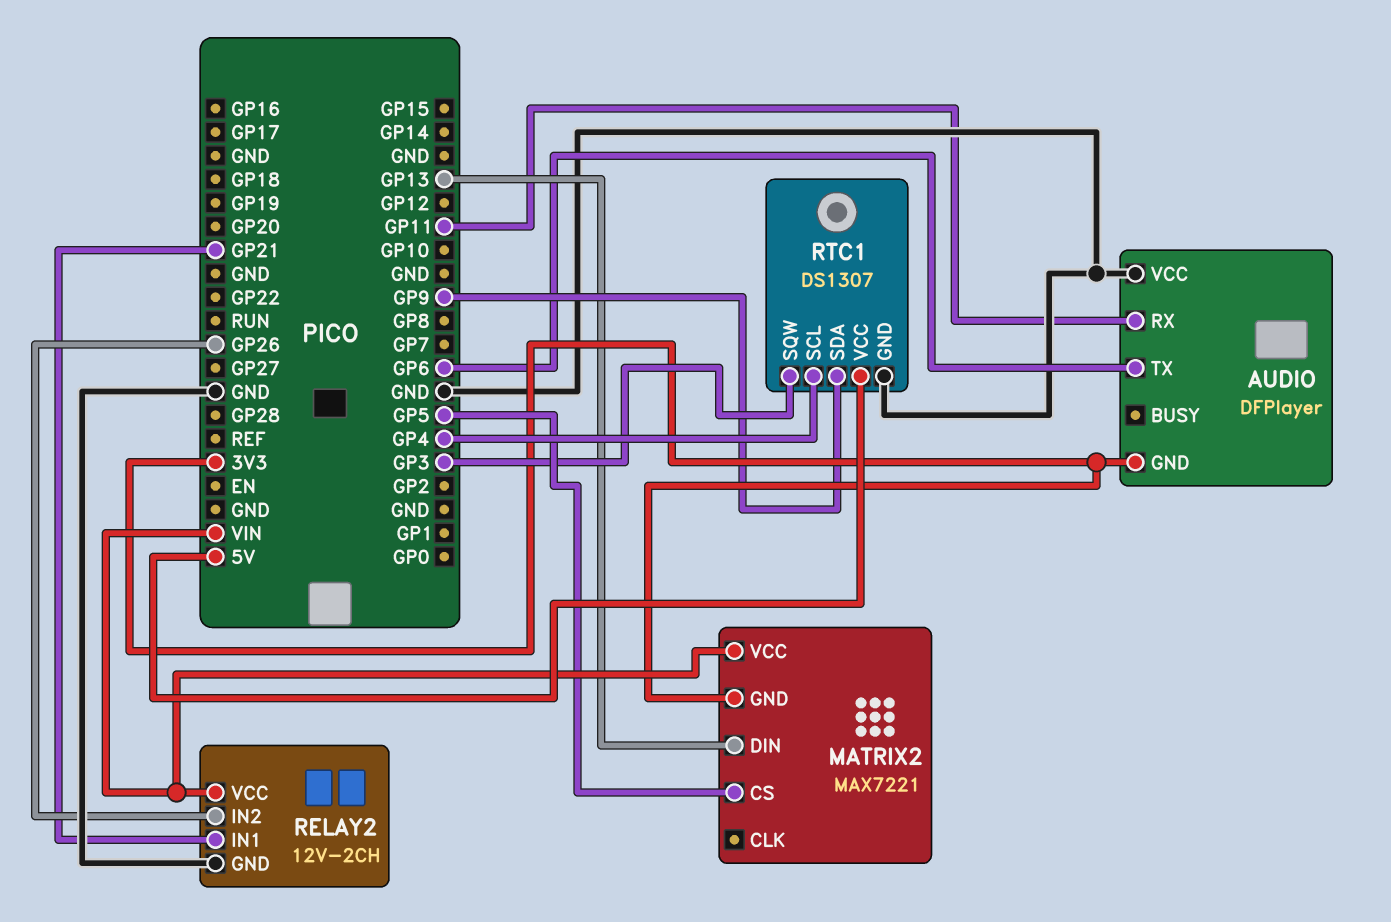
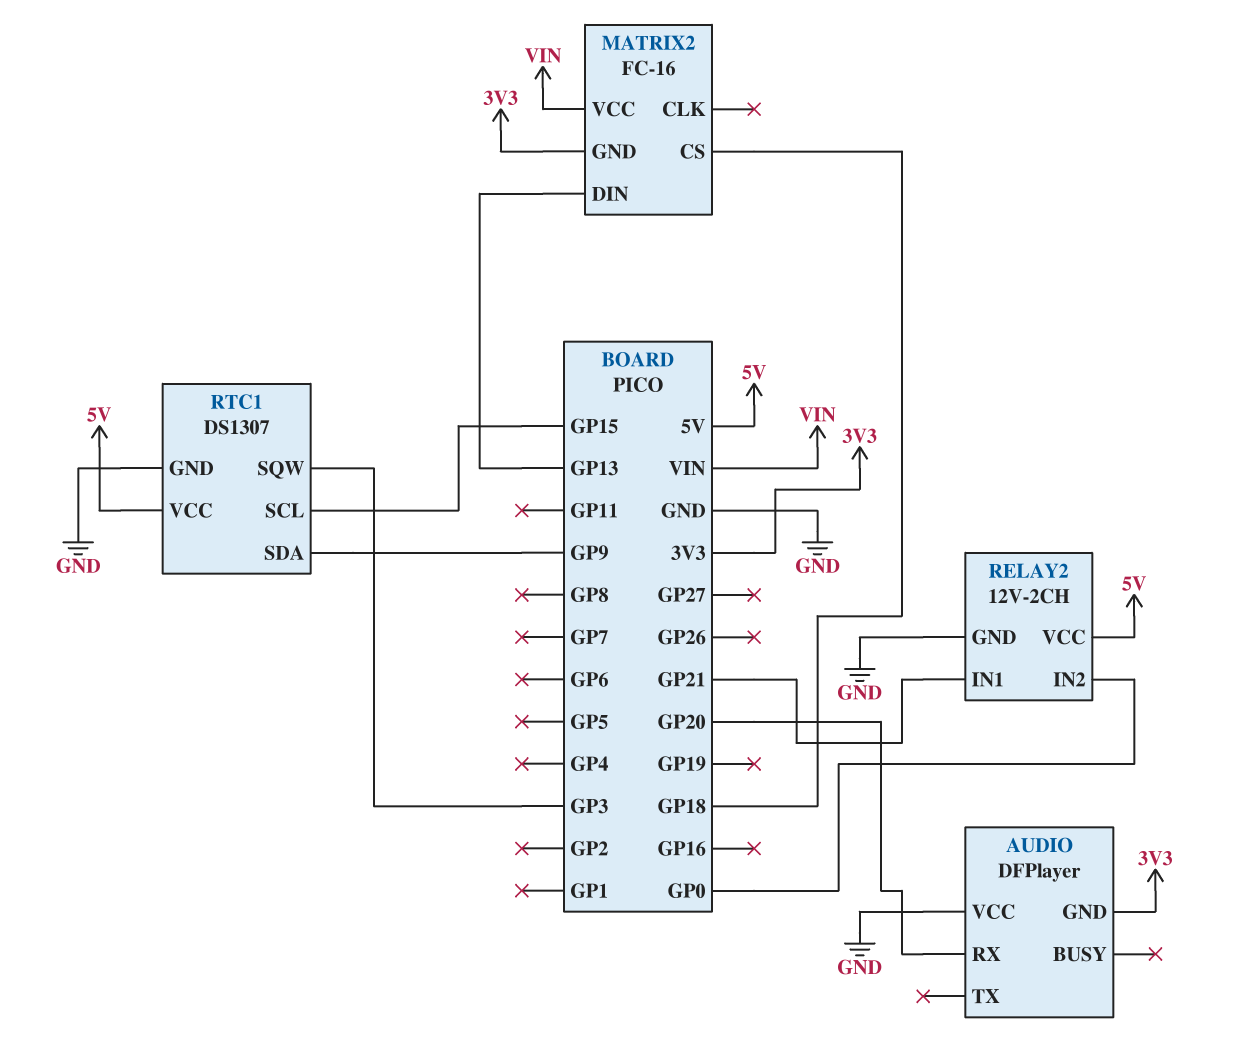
AUDIO pin RX: GP11 -> GP20
AUDIO pin TX: GP6 -> none
MATRIX2: MAX7221 -> FC-16
MATRIX2 pin CS: GP5 -> GP18
RELAY2 pin IN2: GP26 -> GP0
RELAY2 pin VCC: VIN -> 5V
RTC1 pin SCL: GP4 -> GP15

